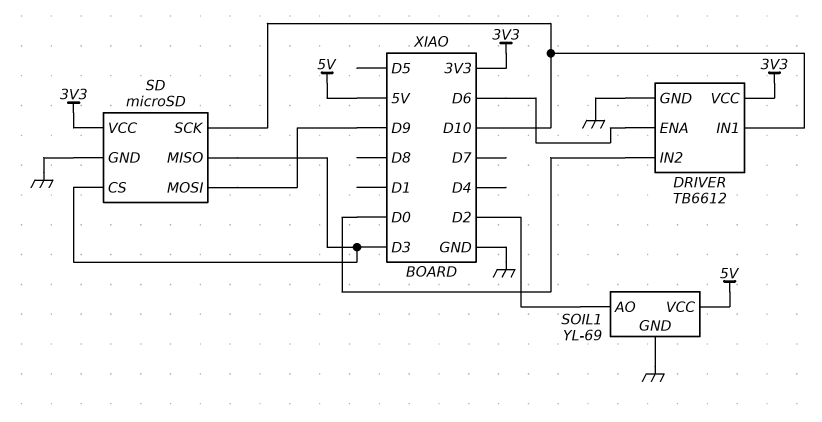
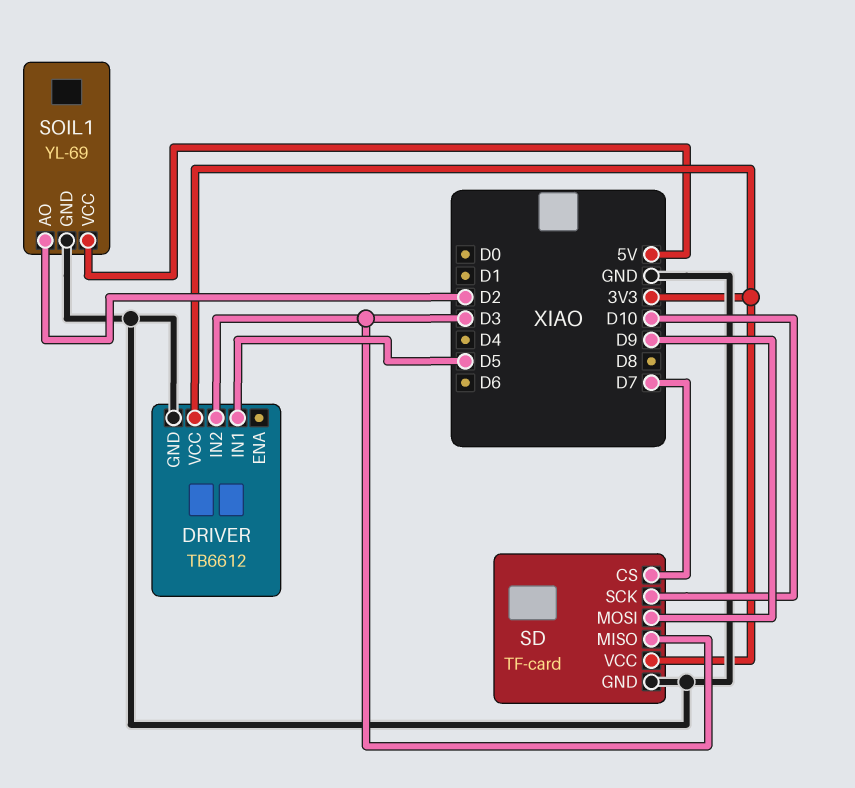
DRIVER pin ENA: D6 -> none
DRIVER pin IN1: D10 -> D5
DRIVER pin IN2: D0 -> D3
SD: microSD -> TF-card
SD pin CS: D3 -> D7

